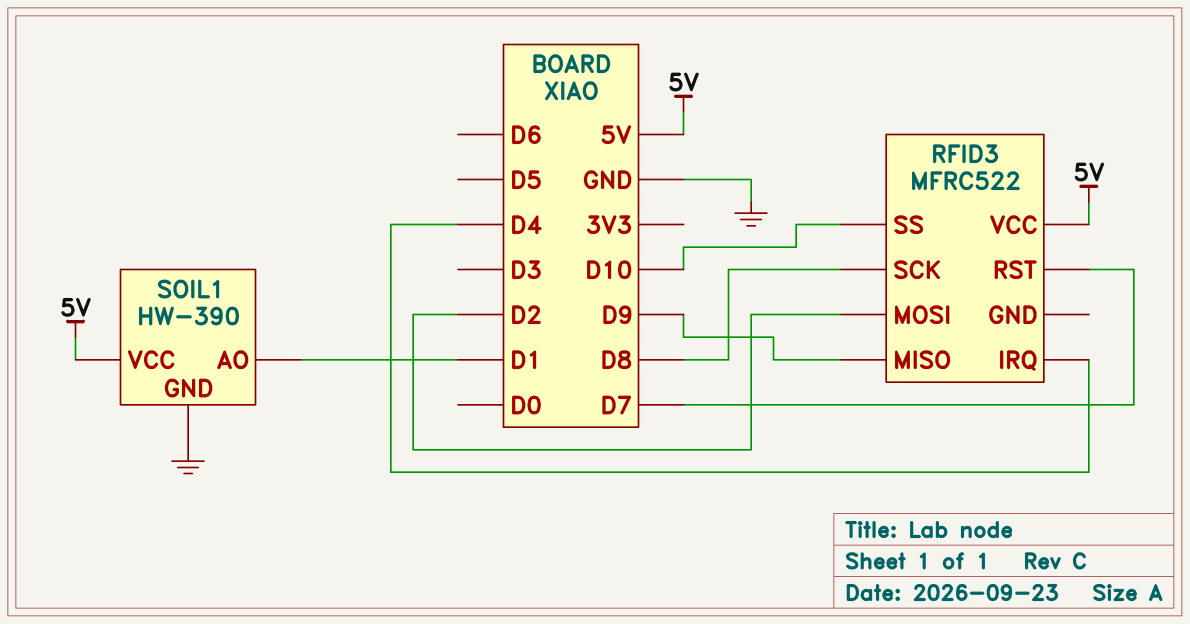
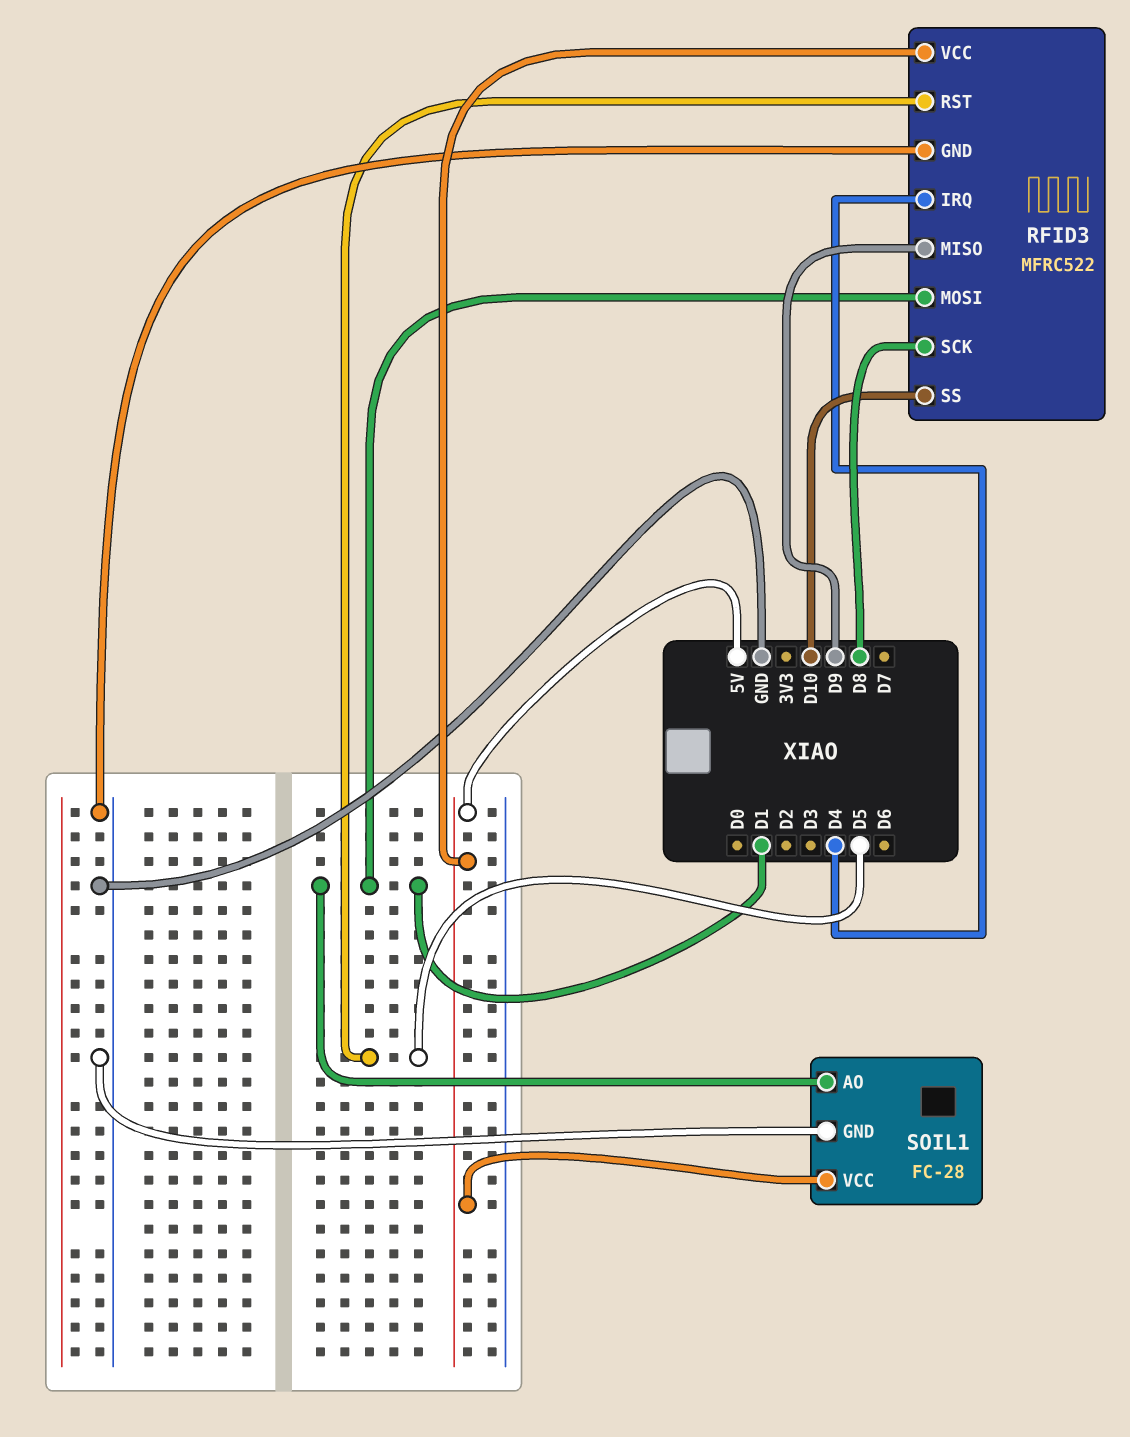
RFID3 pin GND: none -> GND
RFID3 pin MOSI: D2 -> D1
RFID3 pin RST: D7 -> D5
SOIL1: HW-390 -> FC-28

